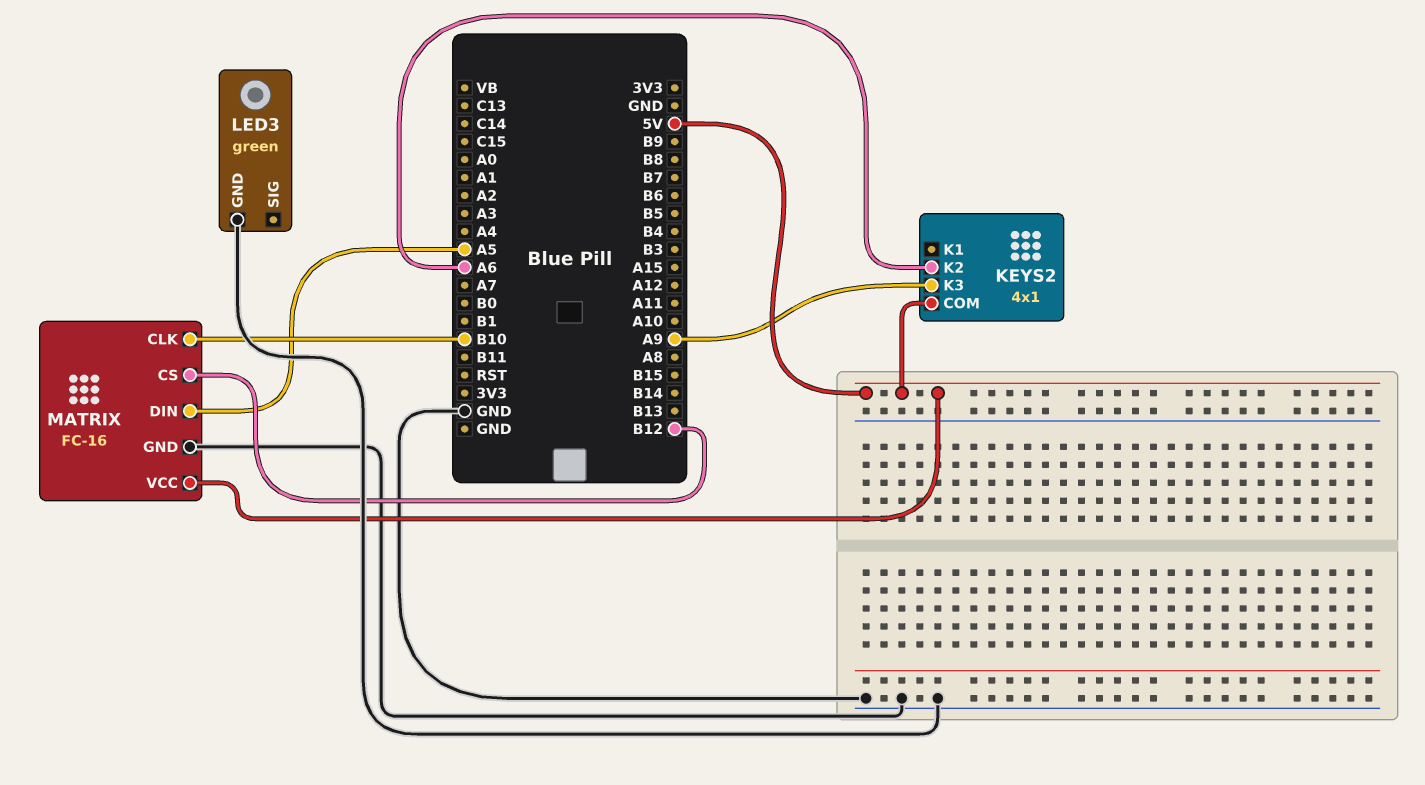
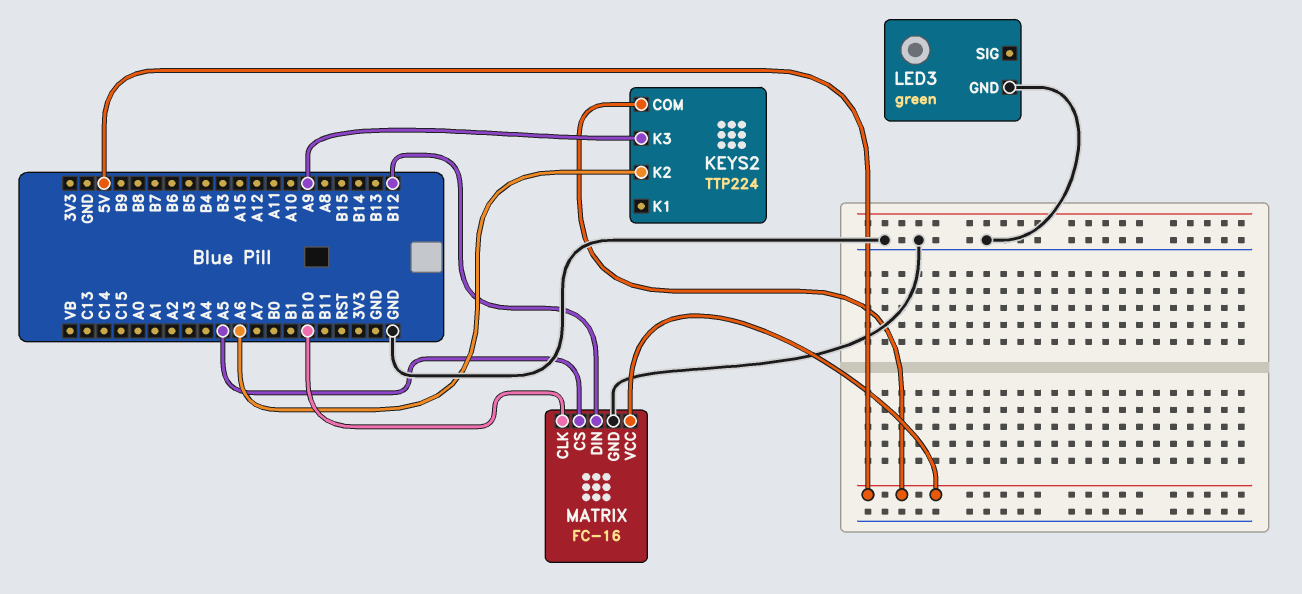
KEYS2: 4x1 -> TTP224
MATRIX pin CS: B12 -> A5
MATRIX pin DIN: A5 -> B12

